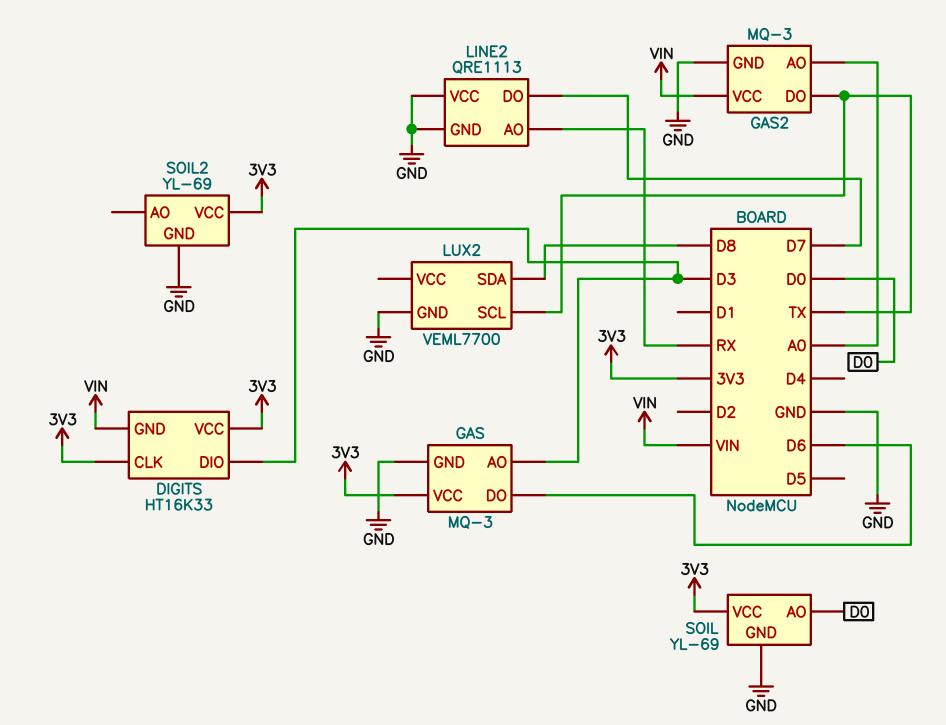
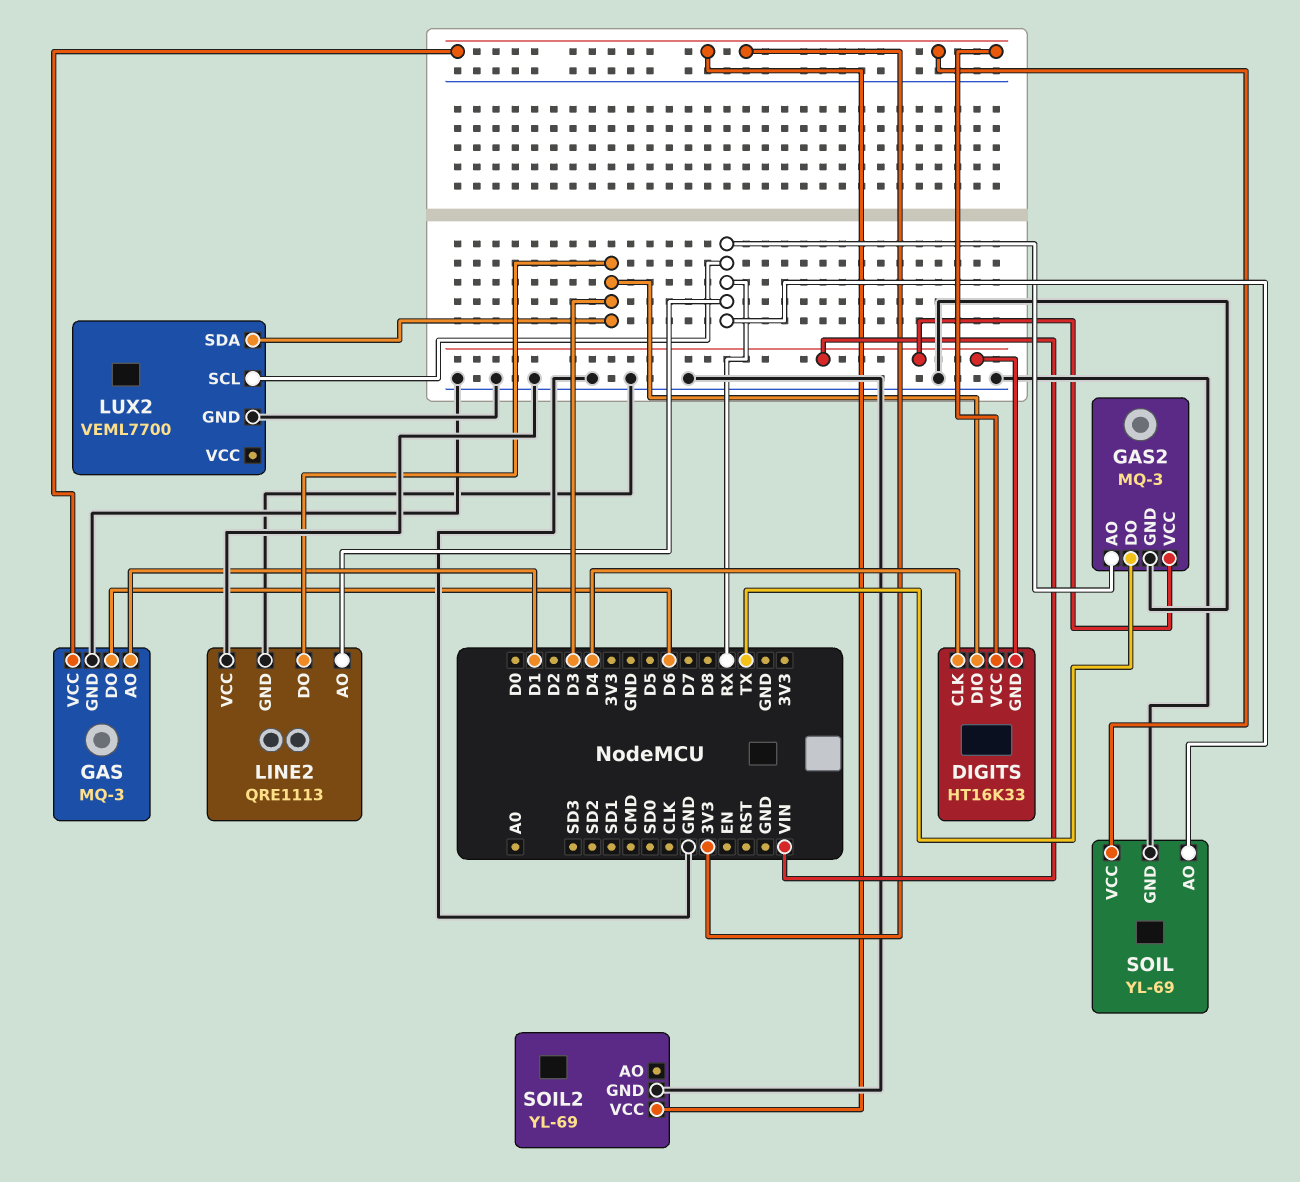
DIGITS pin CLK: 3V3 -> D4
GAS pin AO: D3 -> D1
GAS2 pin AO: A0 -> RX
LINE2 pin DO: D7 -> D3
LUX2 pin SCL: TX -> RX
LUX2 pin SDA: D8 -> D3
SOIL pin AO: D0 -> RX

